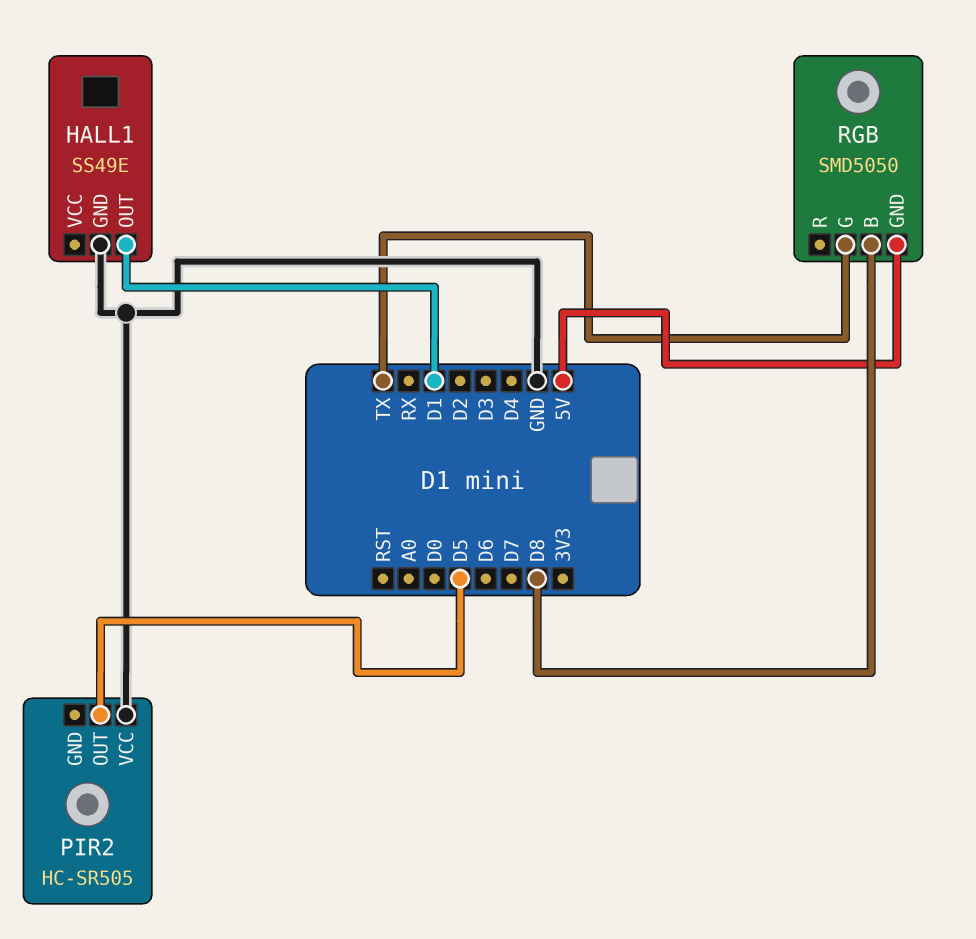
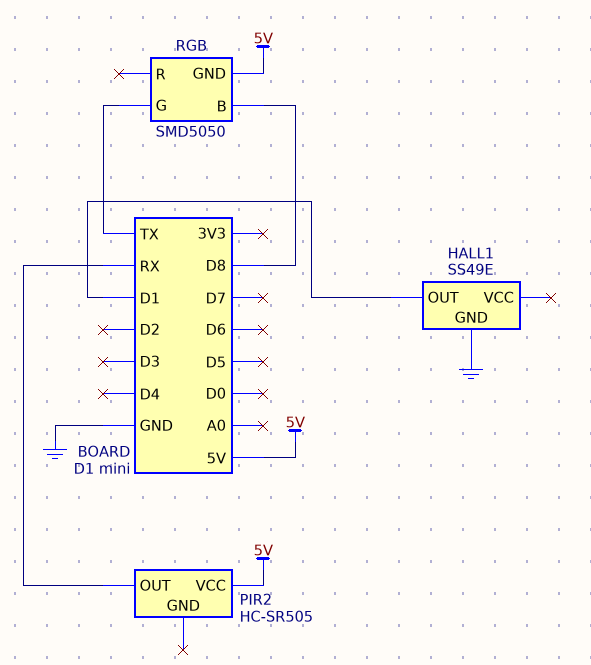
PIR2 pin OUT: D5 -> RX
PIR2 pin VCC: GND -> 5V

